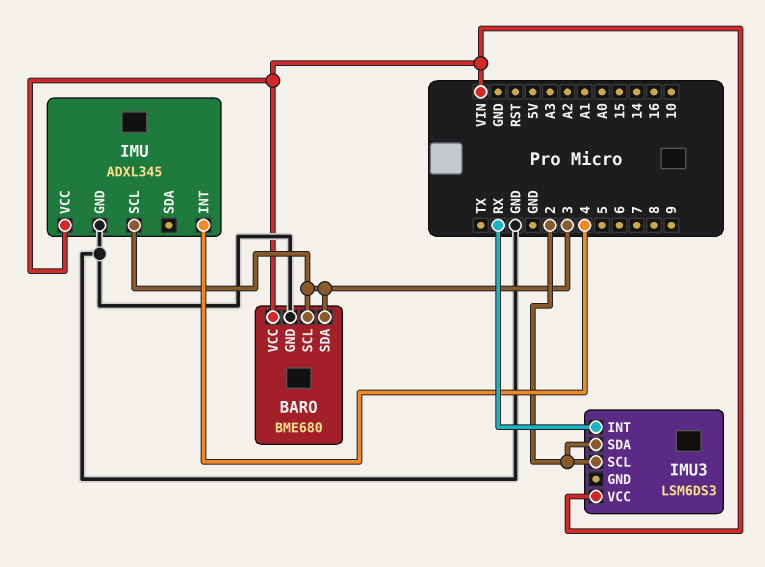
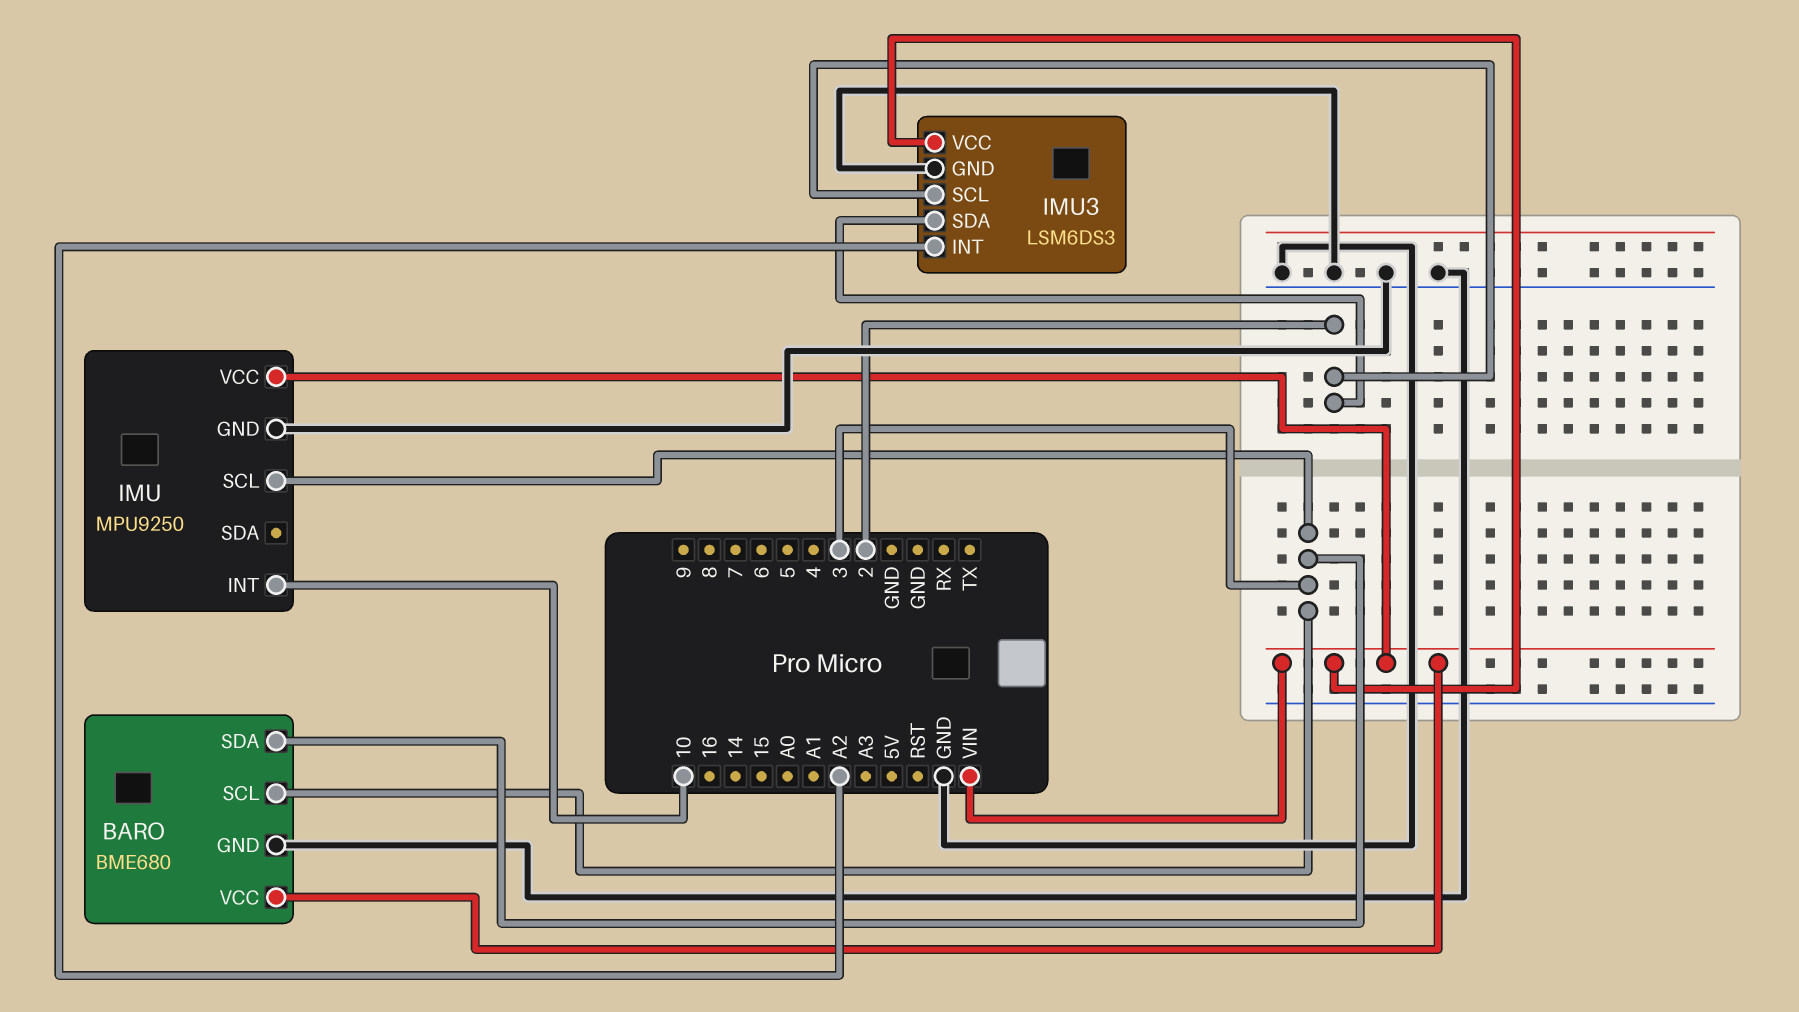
IMU: ADXL345 -> MPU9250
IMU pin INT: 4 -> 10
IMU3 pin GND: none -> GND
IMU3 pin INT: RX -> A2

